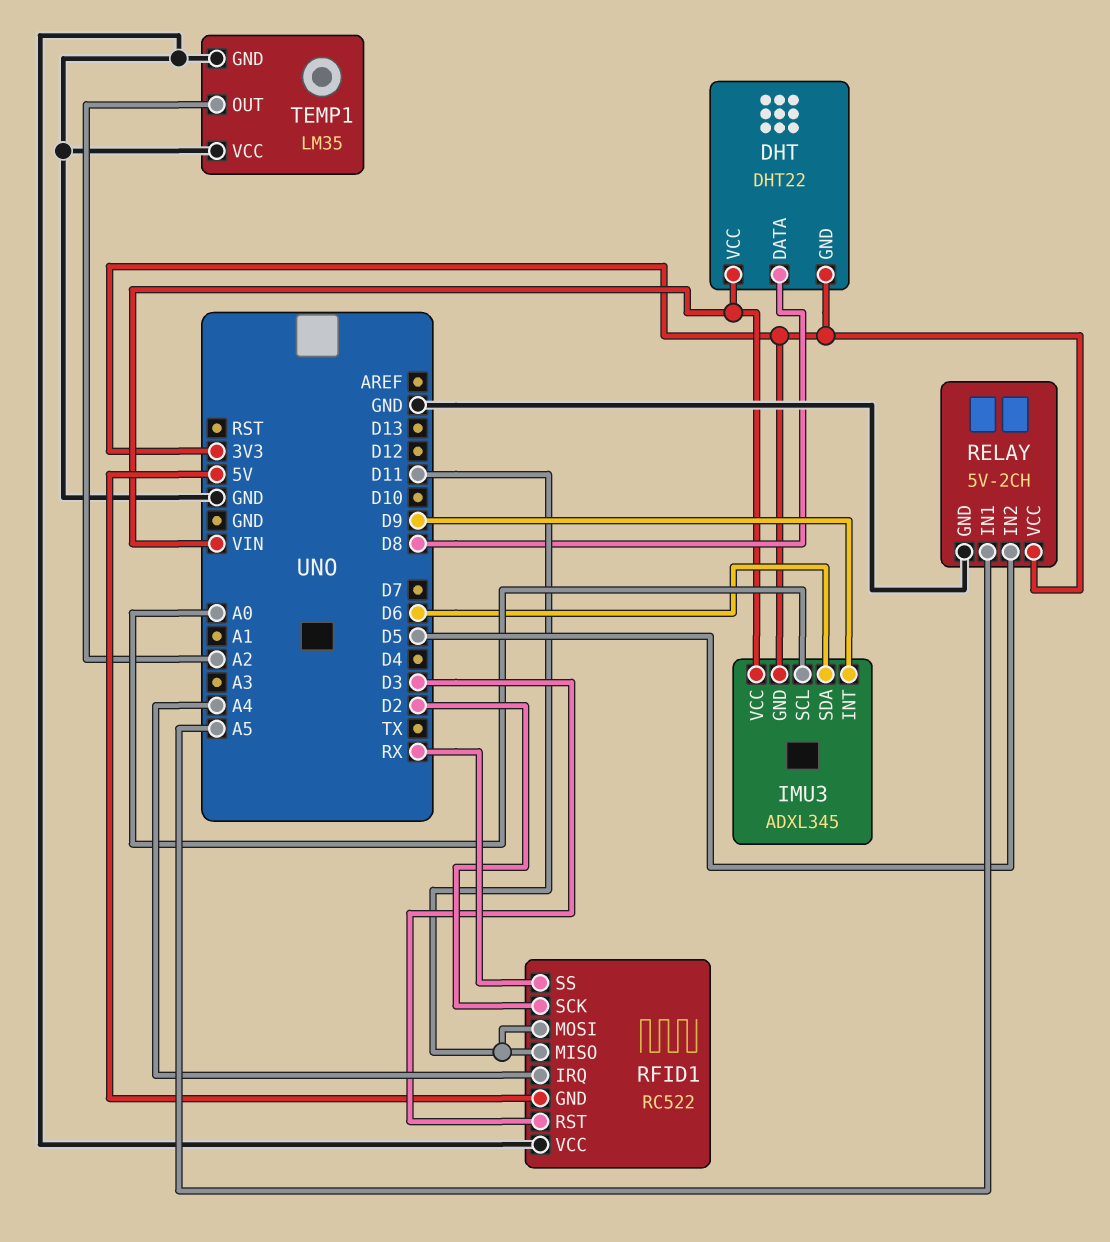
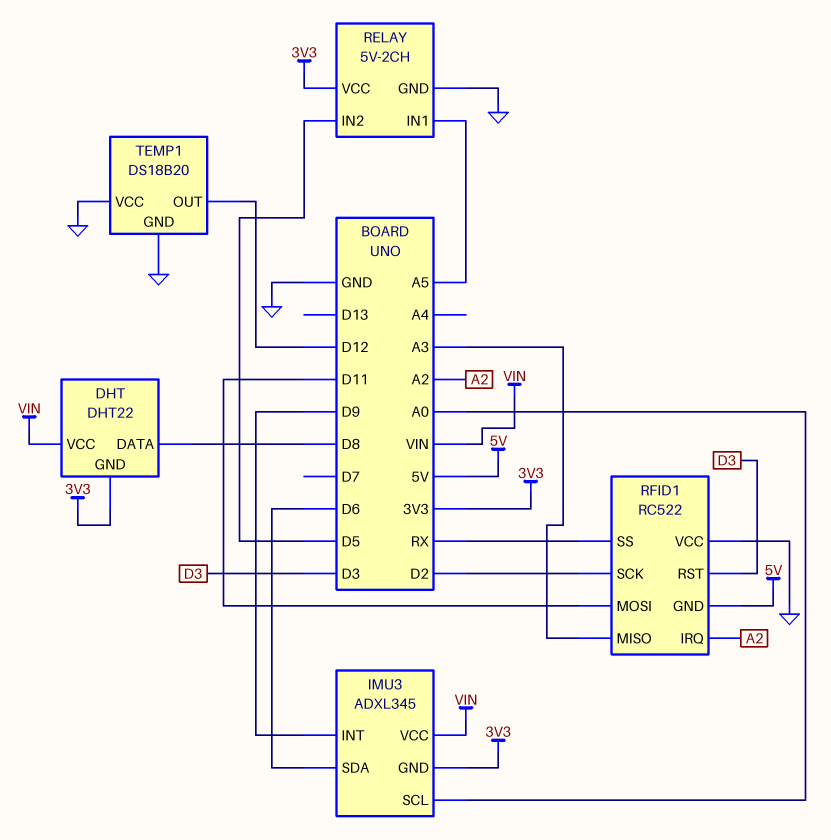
RFID1 pin IRQ: A4 -> A2
RFID1 pin MISO: D11 -> A3
TEMP1: LM35 -> DS18B20
TEMP1 pin OUT: A2 -> D12

